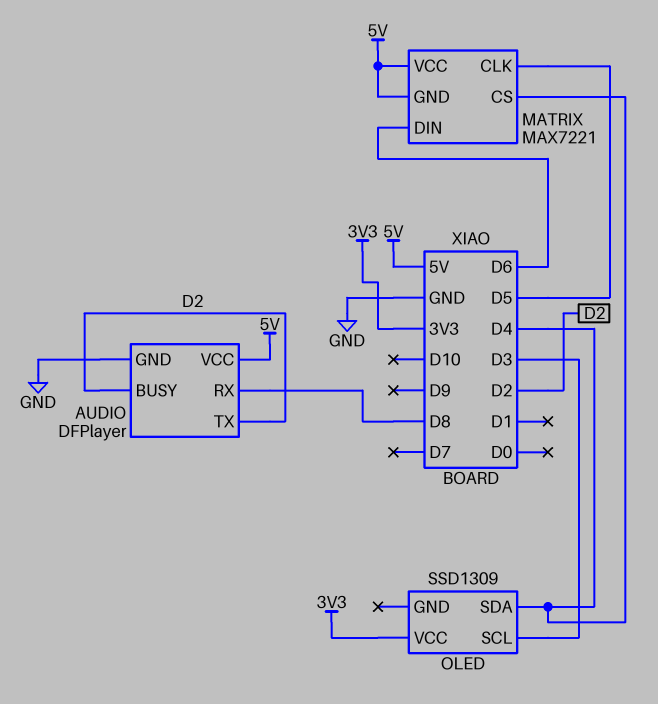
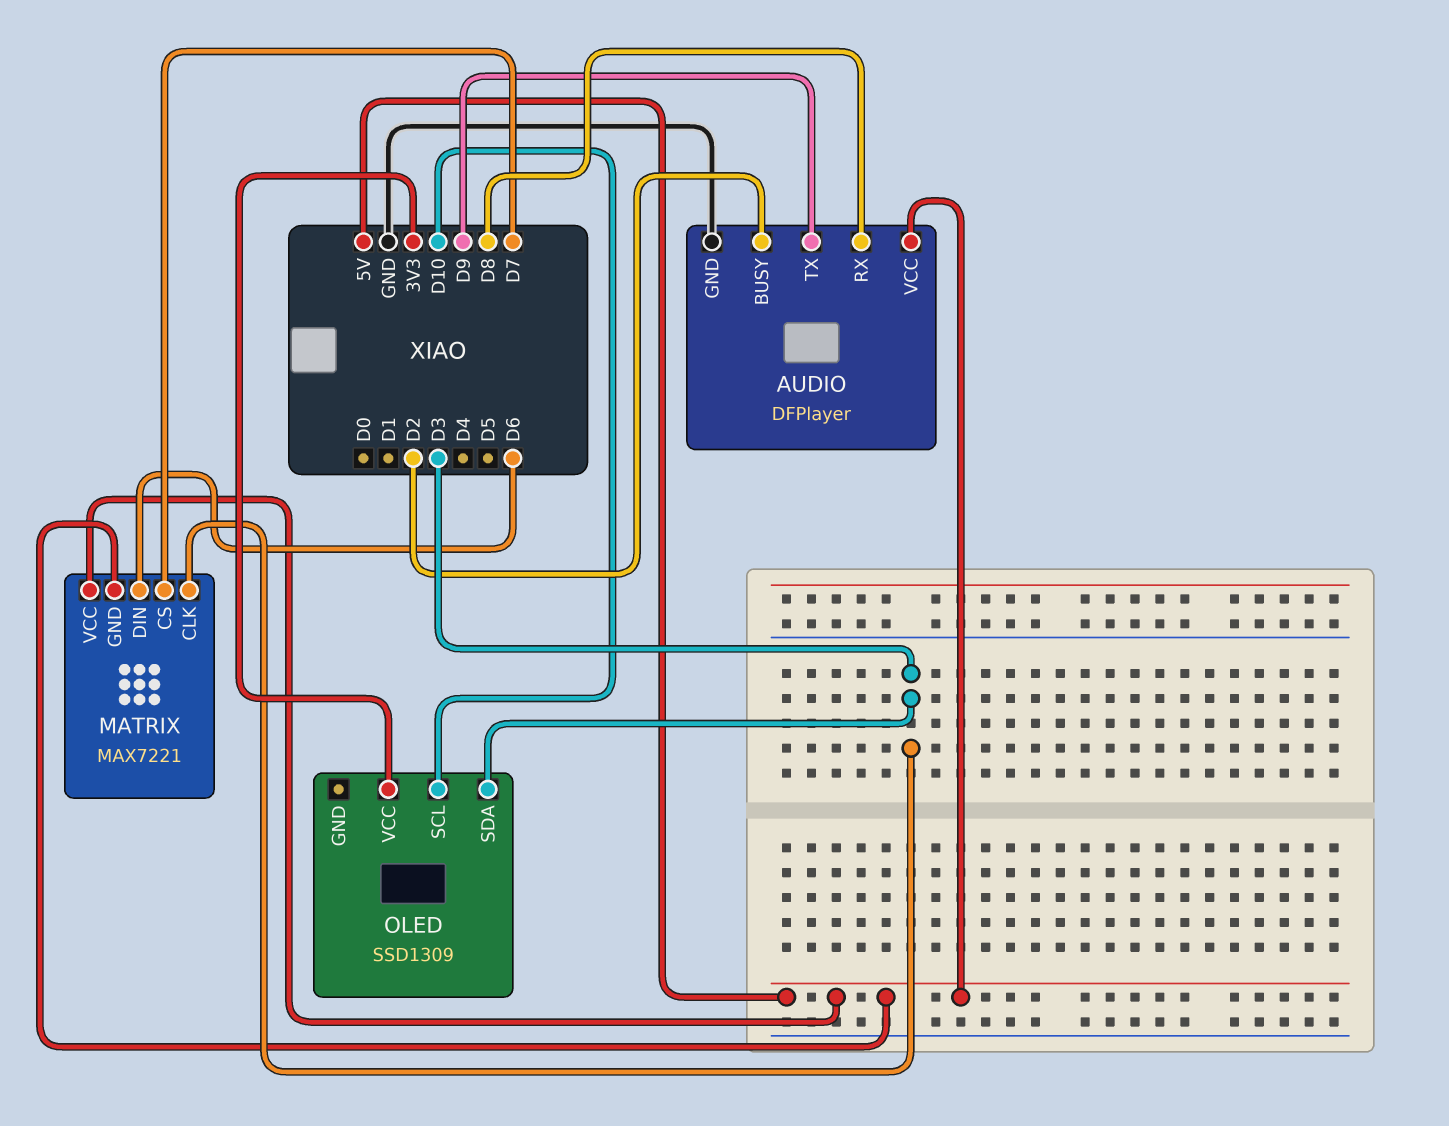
AUDIO pin TX: D2 -> D9
MATRIX pin CLK: D5 -> D3
MATRIX pin CS: D4 -> D7
OLED pin SCL: D3 -> D10
OLED pin SDA: D4 -> D3

